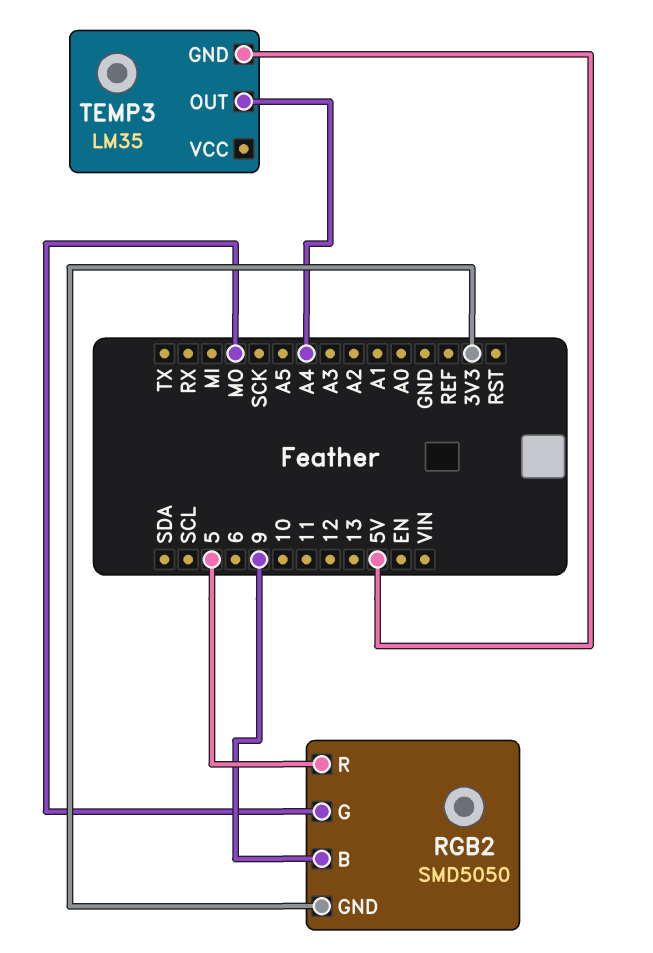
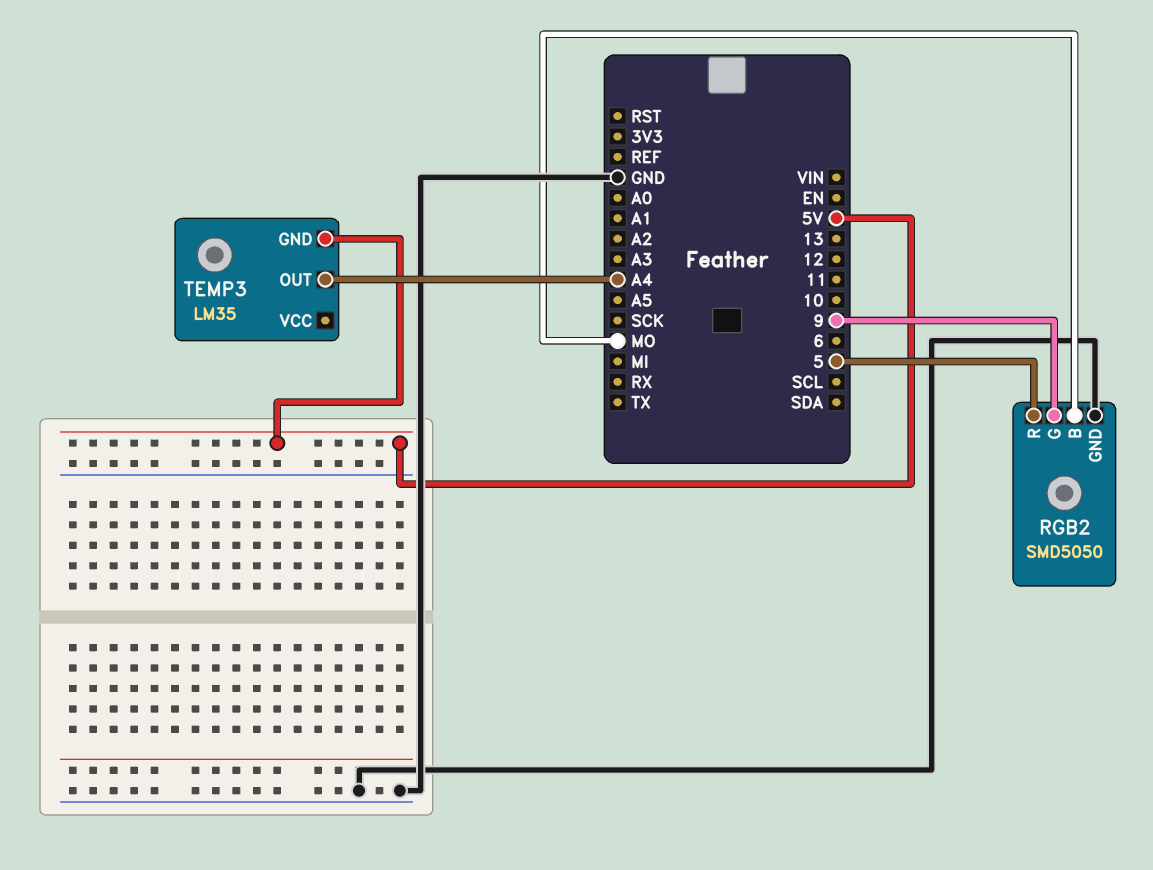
RGB2 pin B: 9 -> MO
RGB2 pin G: MO -> 9
RGB2 pin GND: 3V3 -> GND

